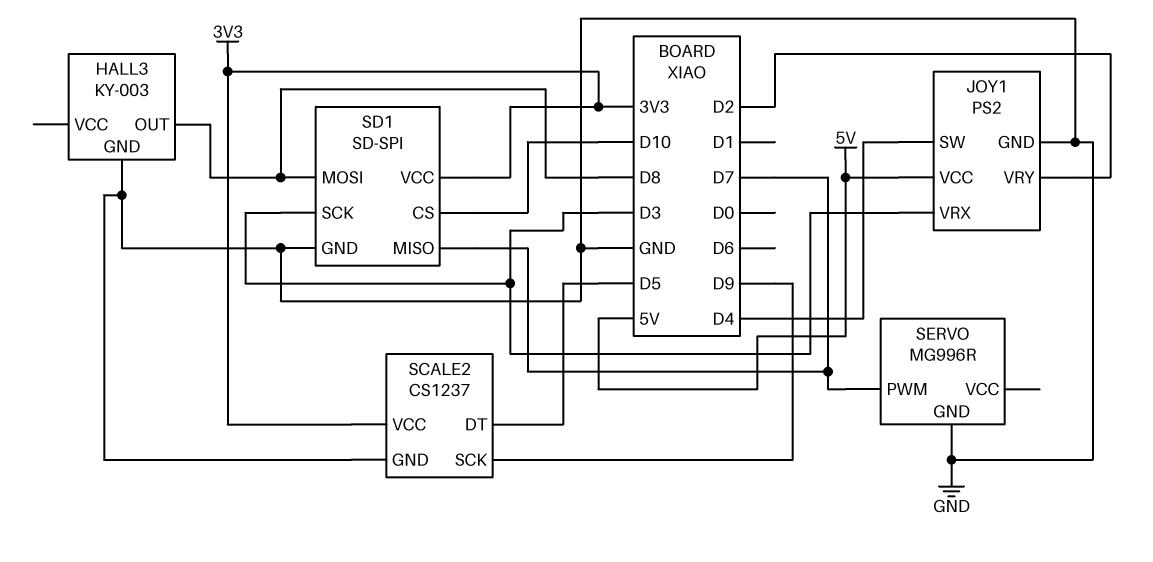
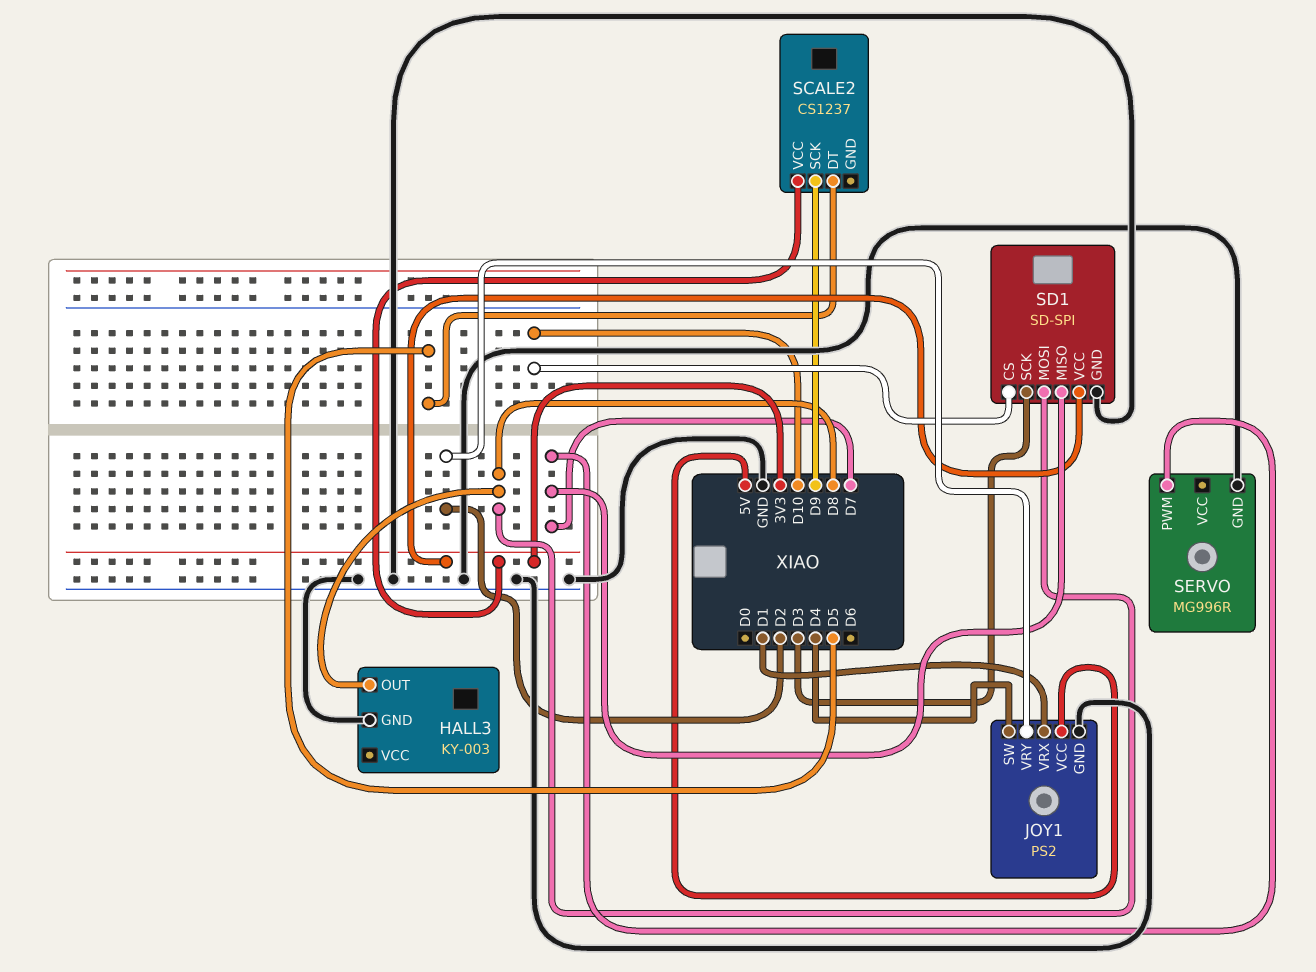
JOY1 pin VRX: D3 -> D1
SCALE2 pin GND: GND -> none

